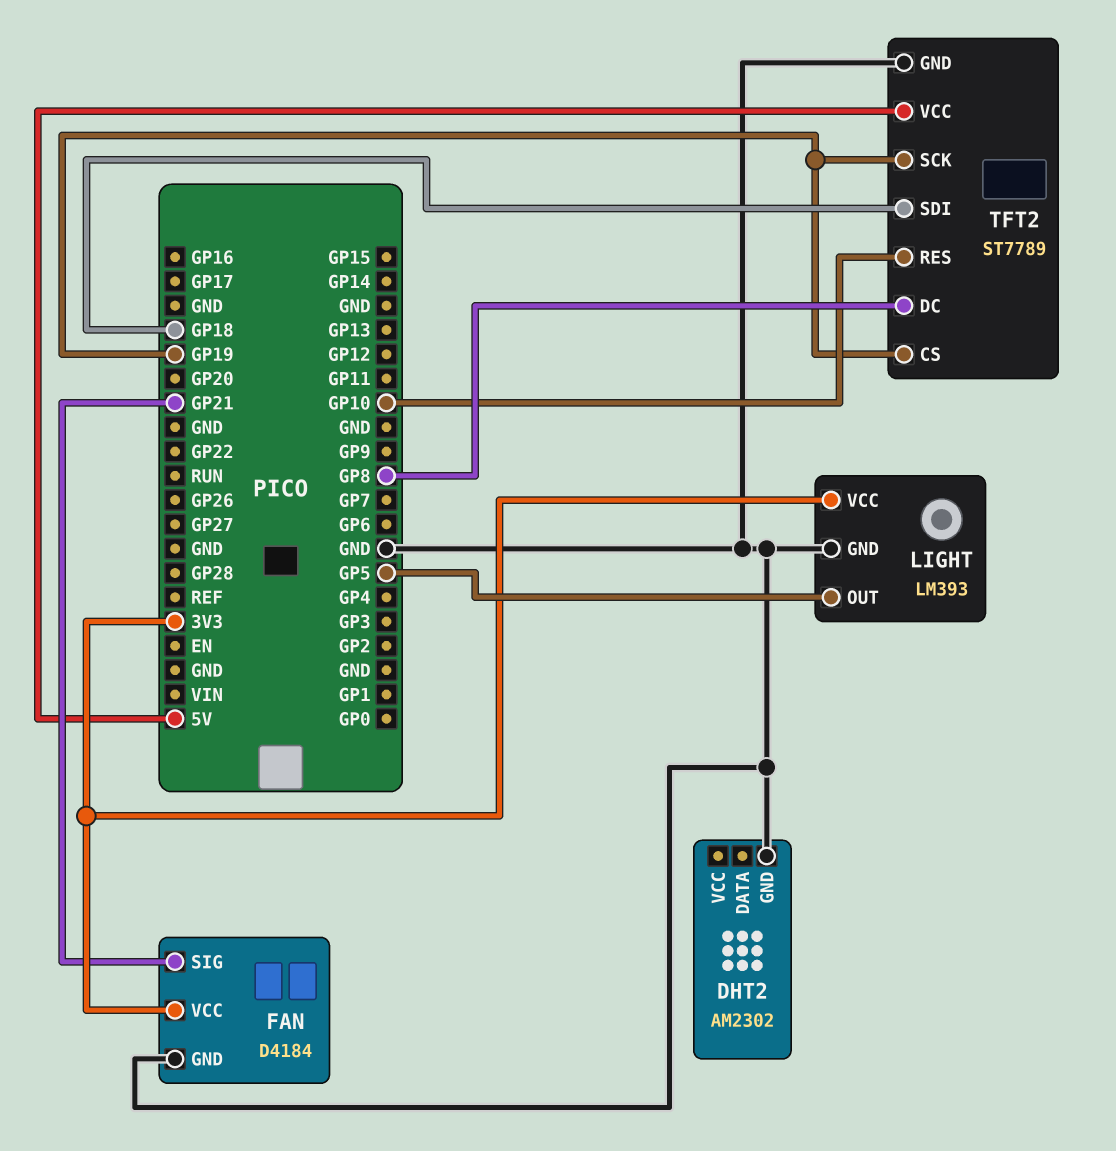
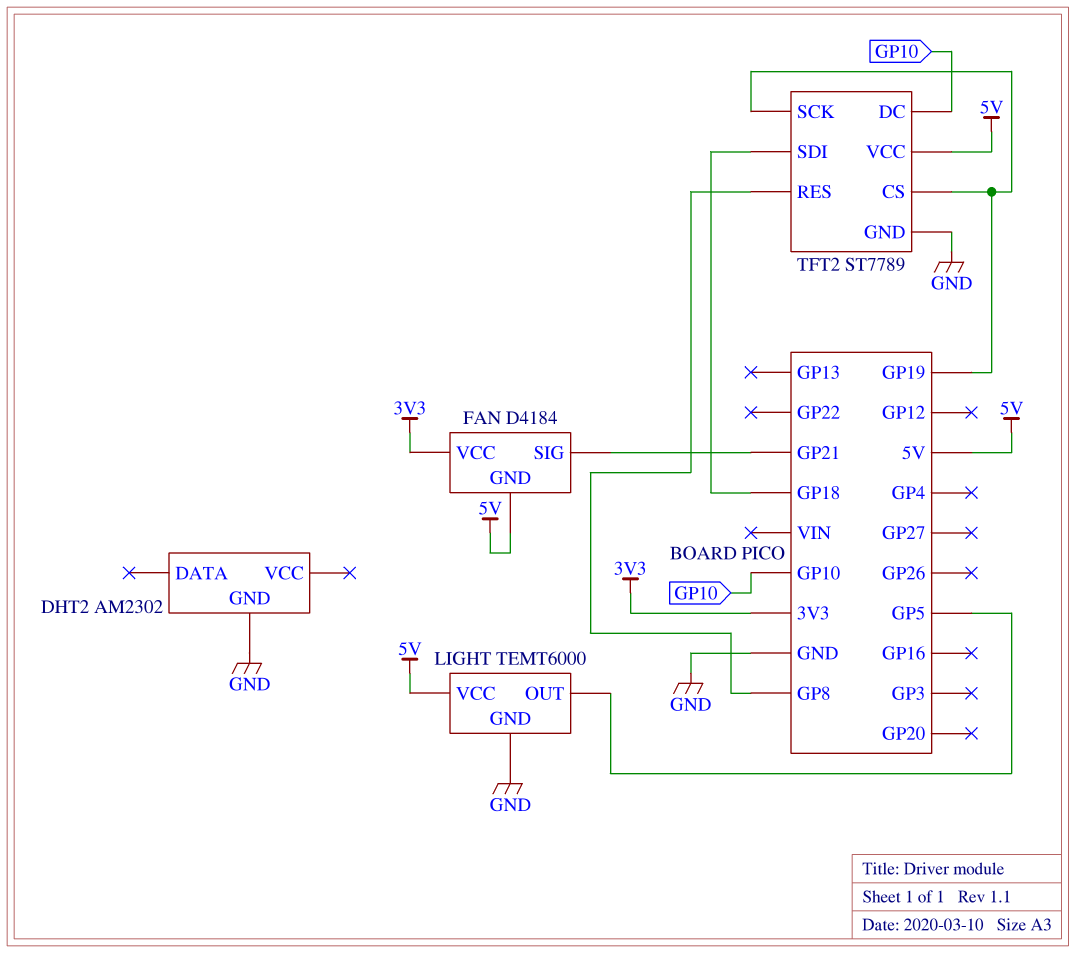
FAN pin GND: GND -> 5V
LIGHT: LM393 -> TEMT6000
LIGHT pin VCC: 3V3 -> 5V
TFT2 pin DC: GP8 -> GP10
TFT2 pin RES: GP10 -> GP8

